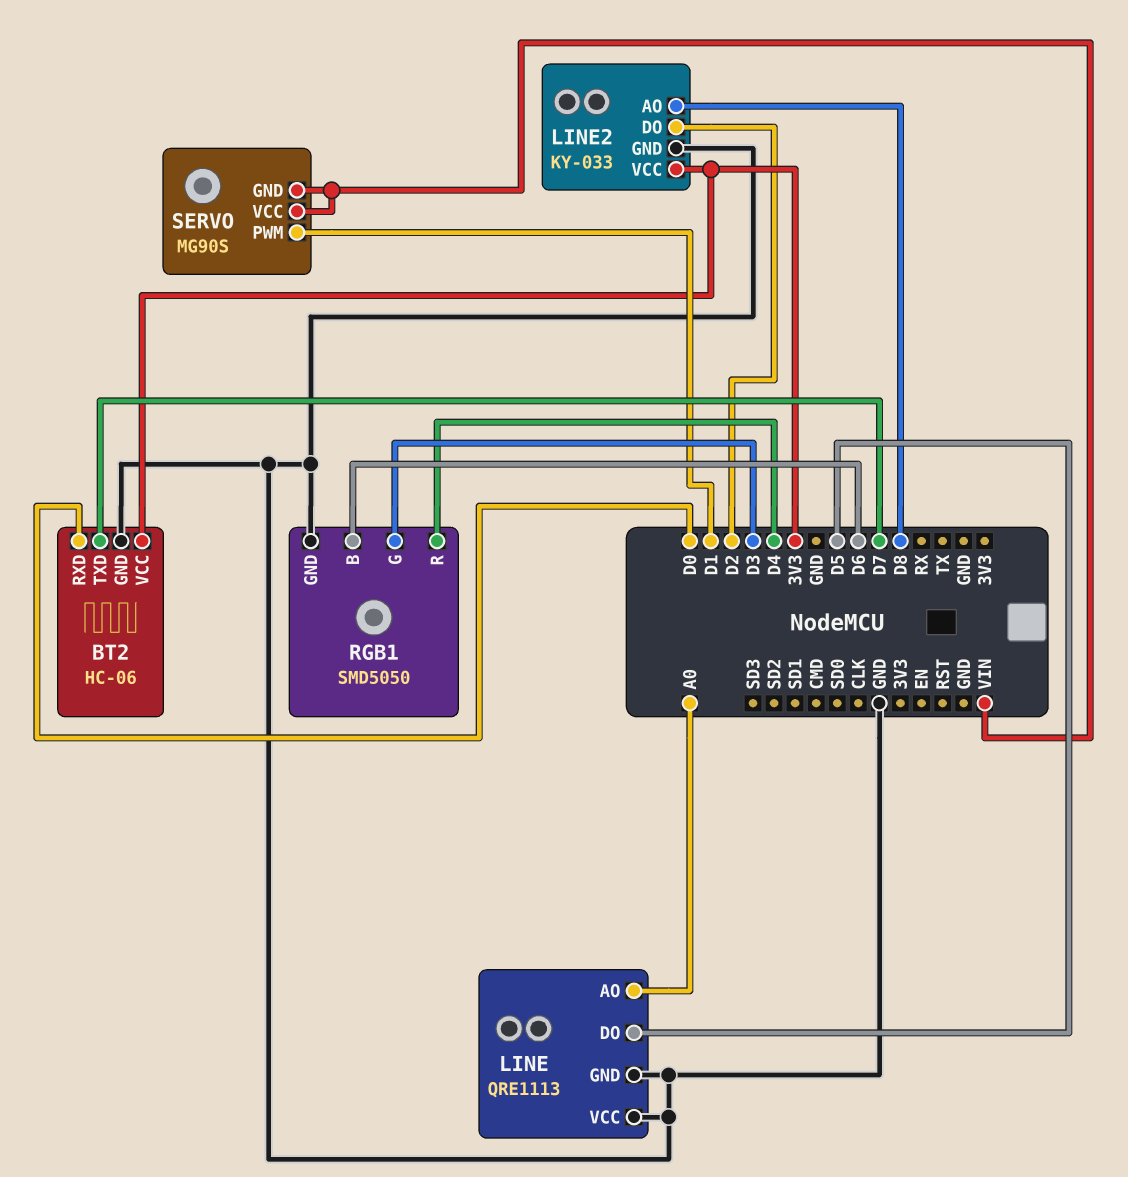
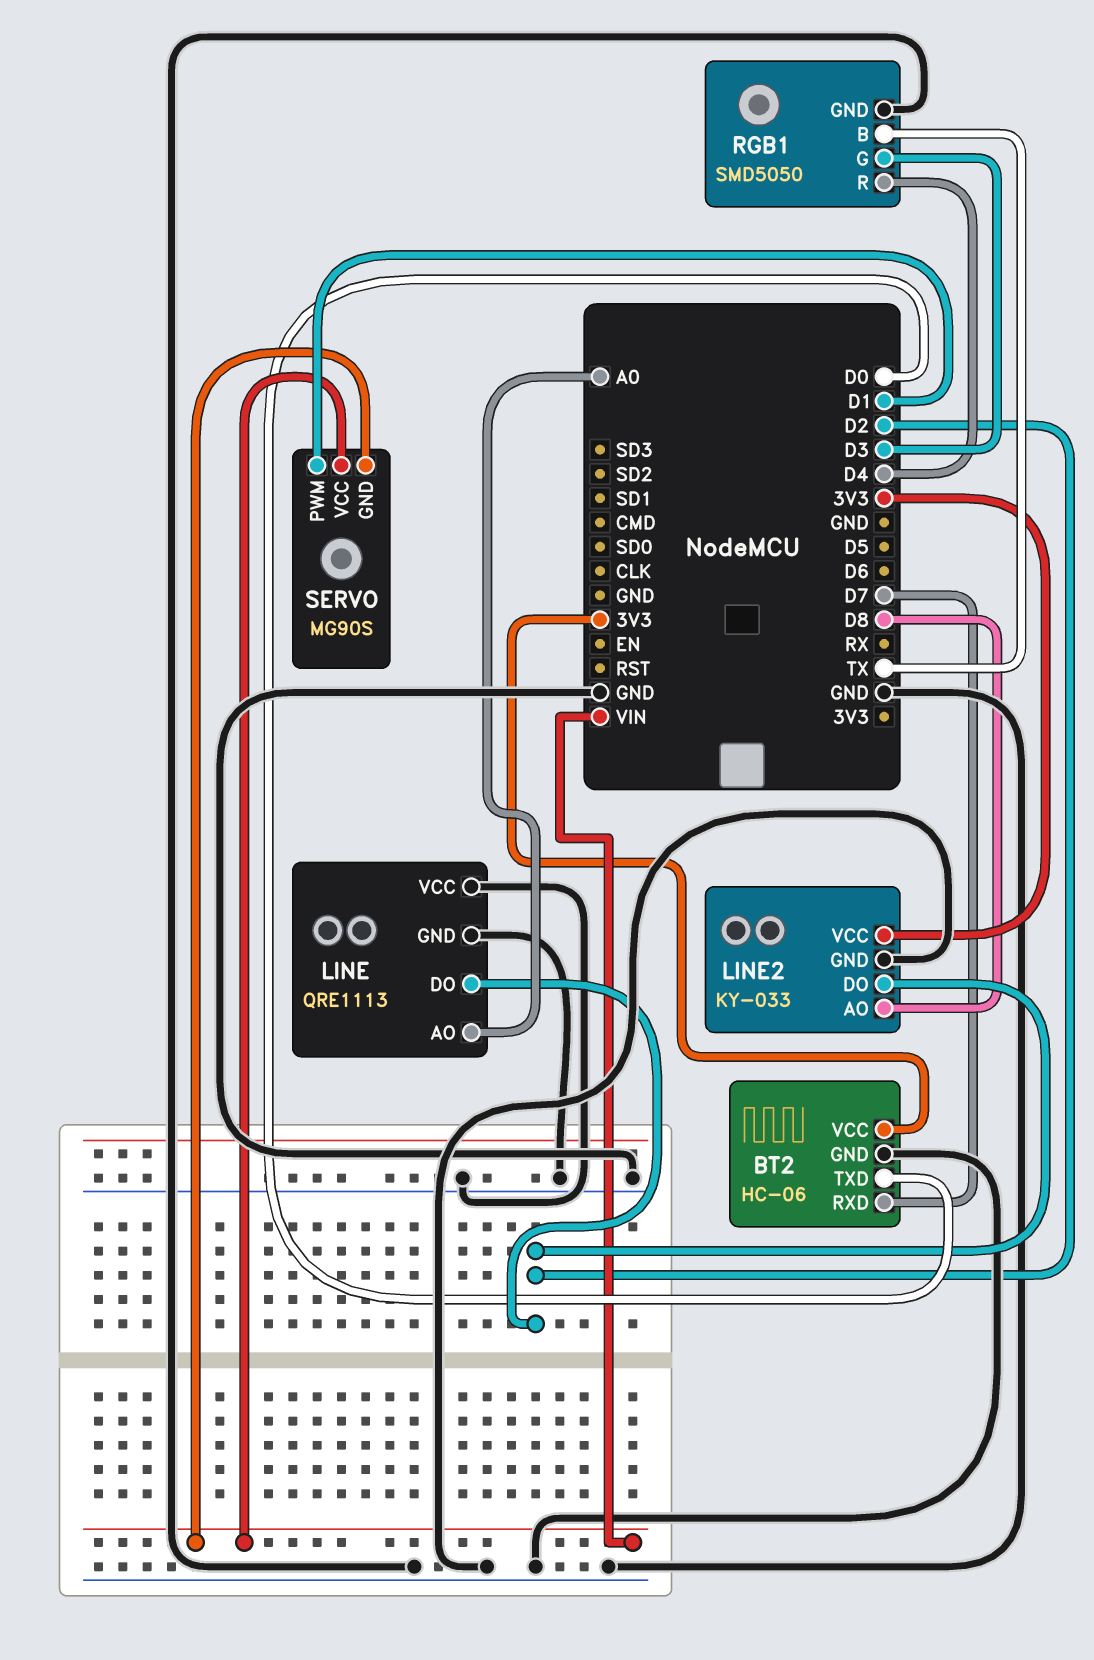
BT2 pin RXD: D0 -> D7
BT2 pin TXD: D7 -> D0
LINE pin DO: D5 -> D2
RGB1 pin B: D6 -> TX

